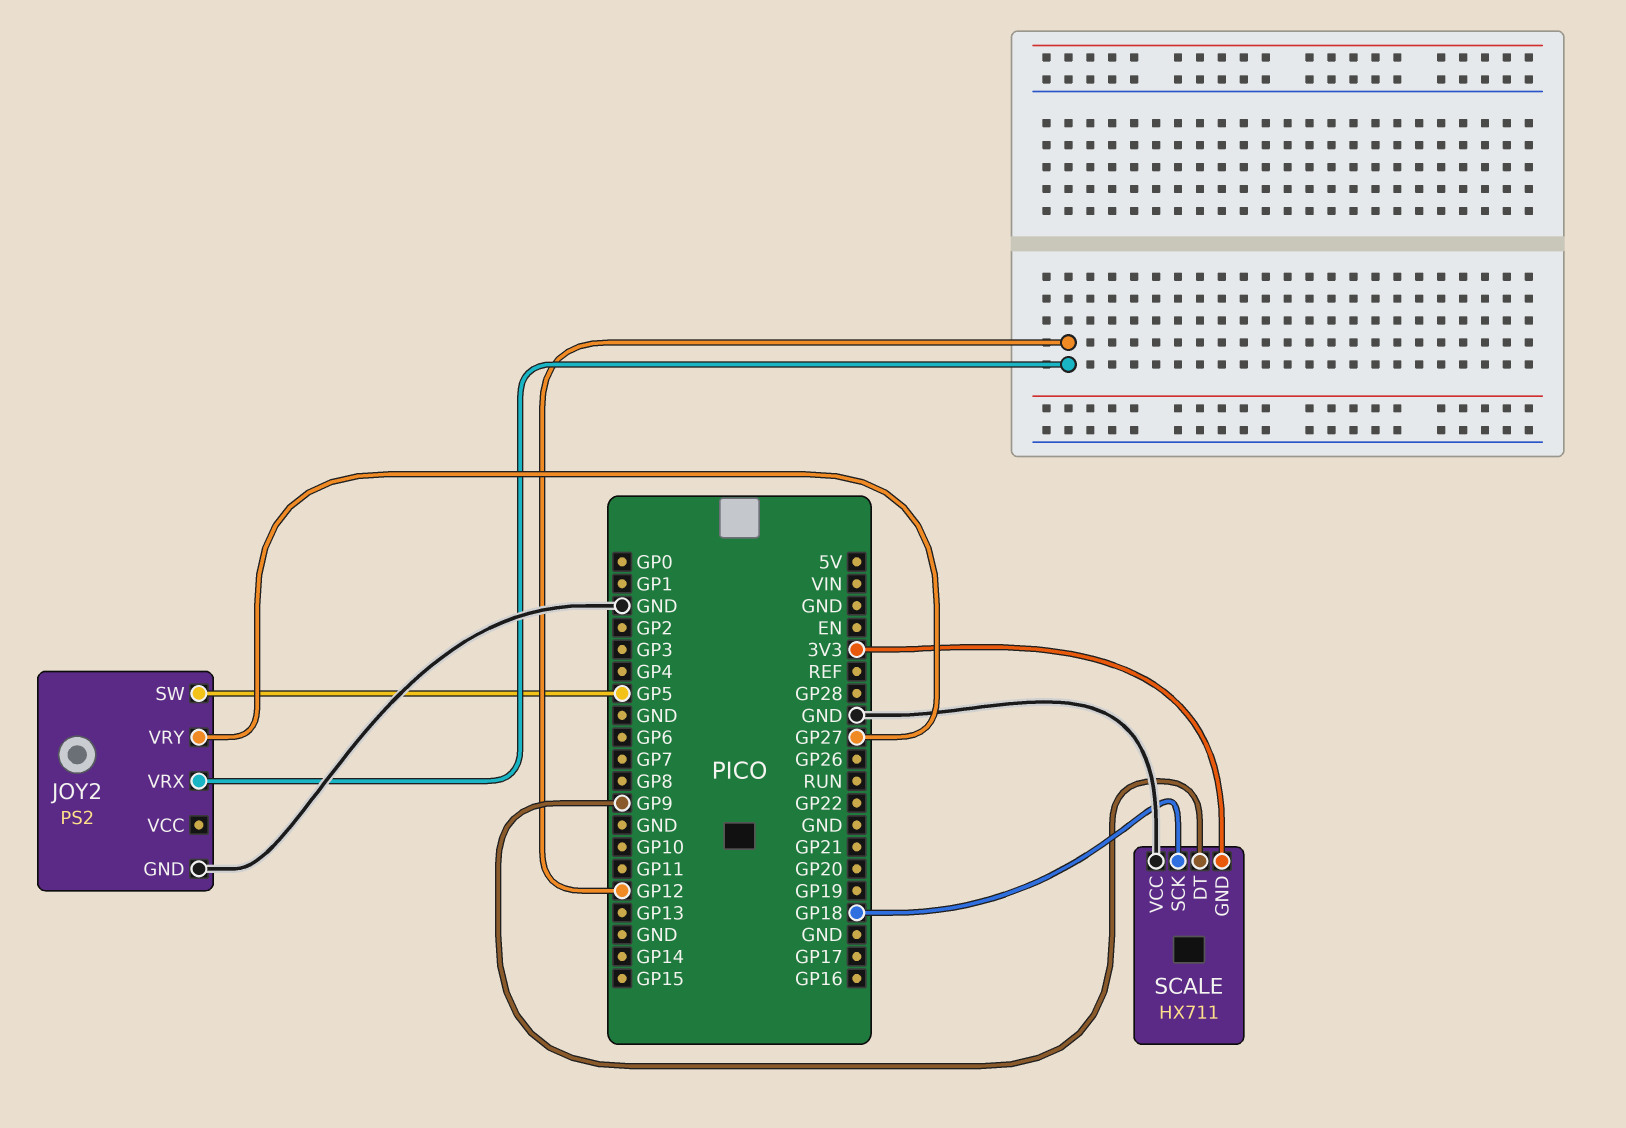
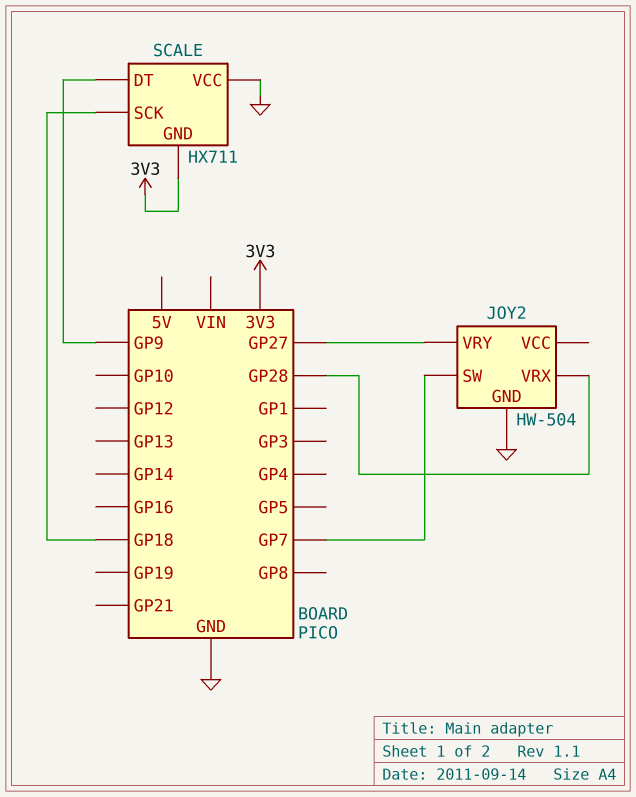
JOY2: PS2 -> HW-504
JOY2 pin SW: GP5 -> GP7
JOY2 pin VRX: GP12 -> GP28

